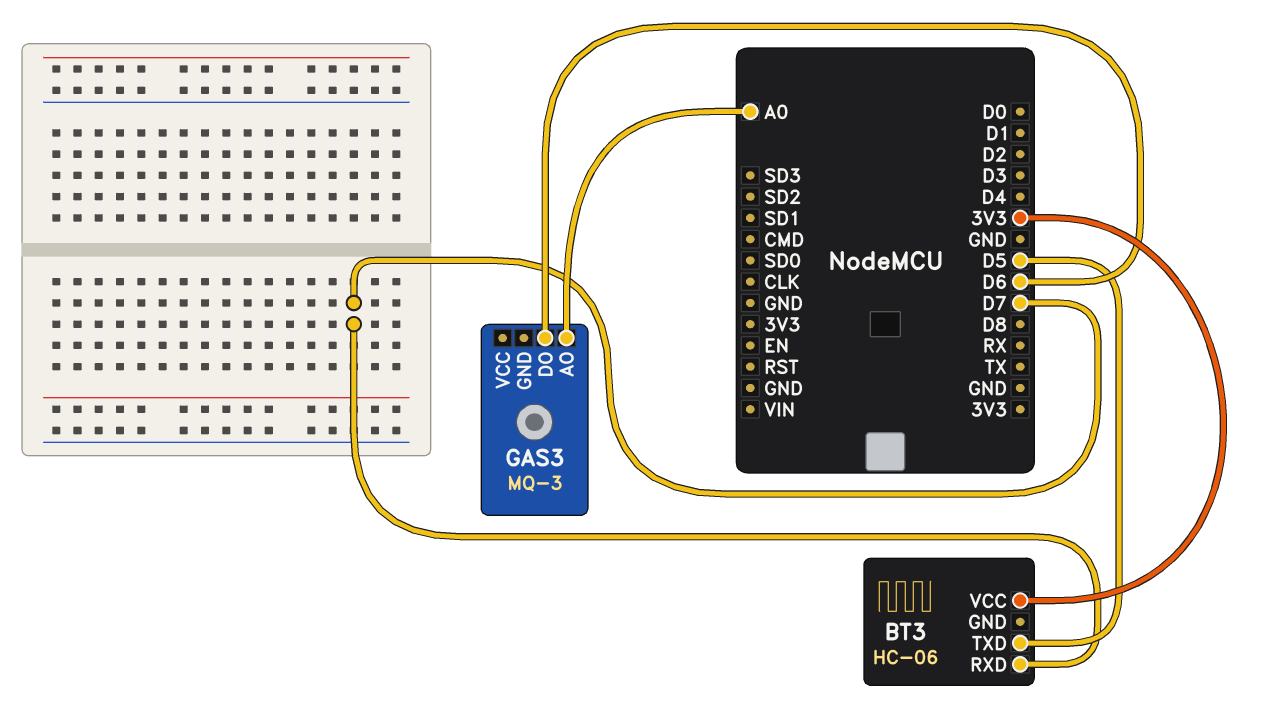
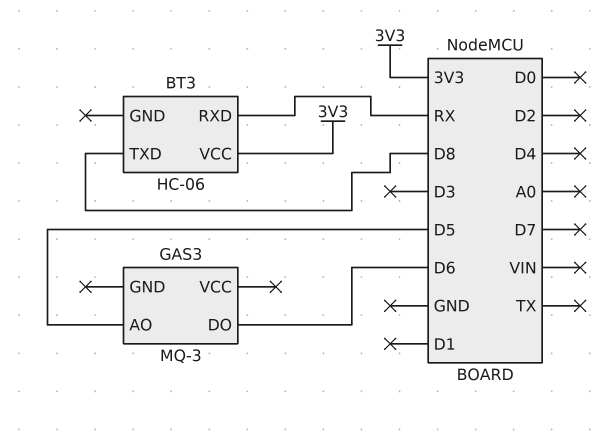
BT3 pin RXD: D7 -> RX
BT3 pin TXD: D5 -> D8
GAS3 pin AO: A0 -> D5

